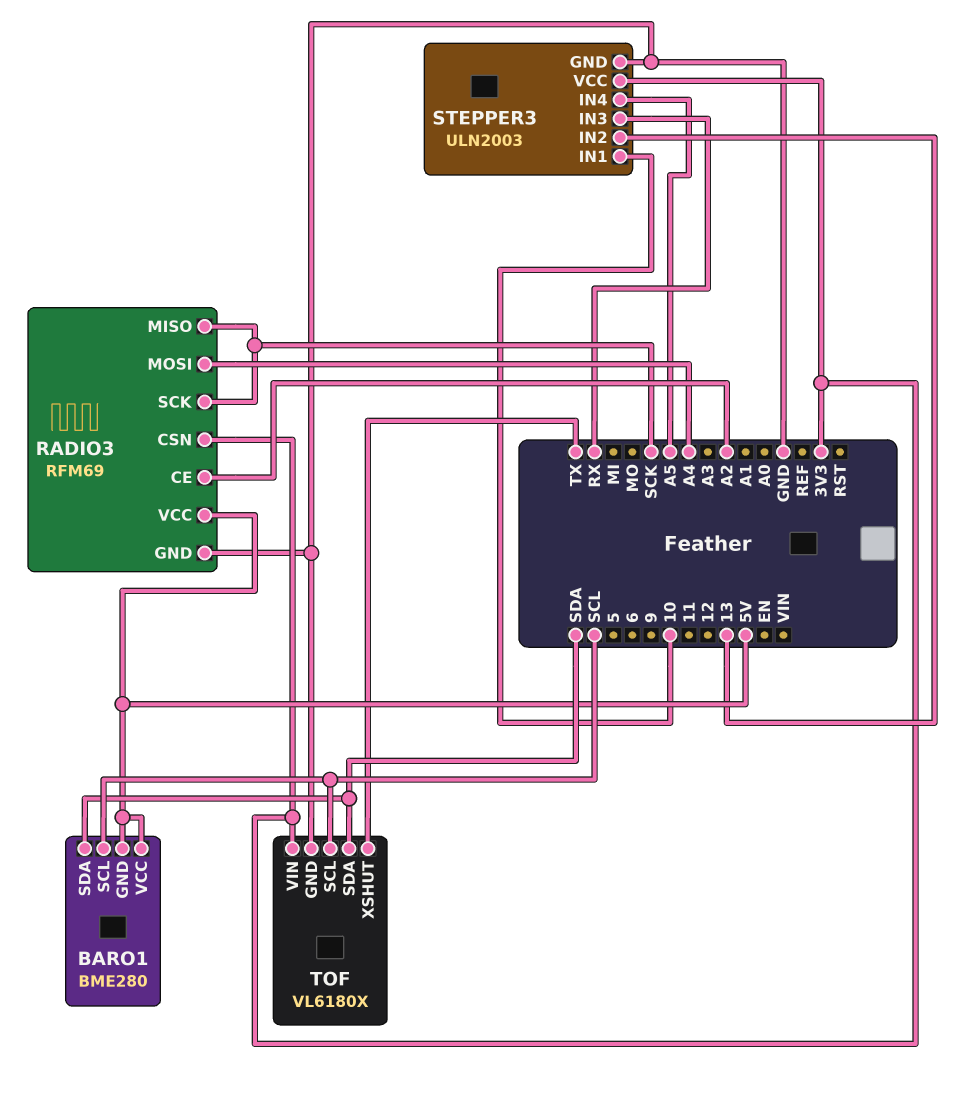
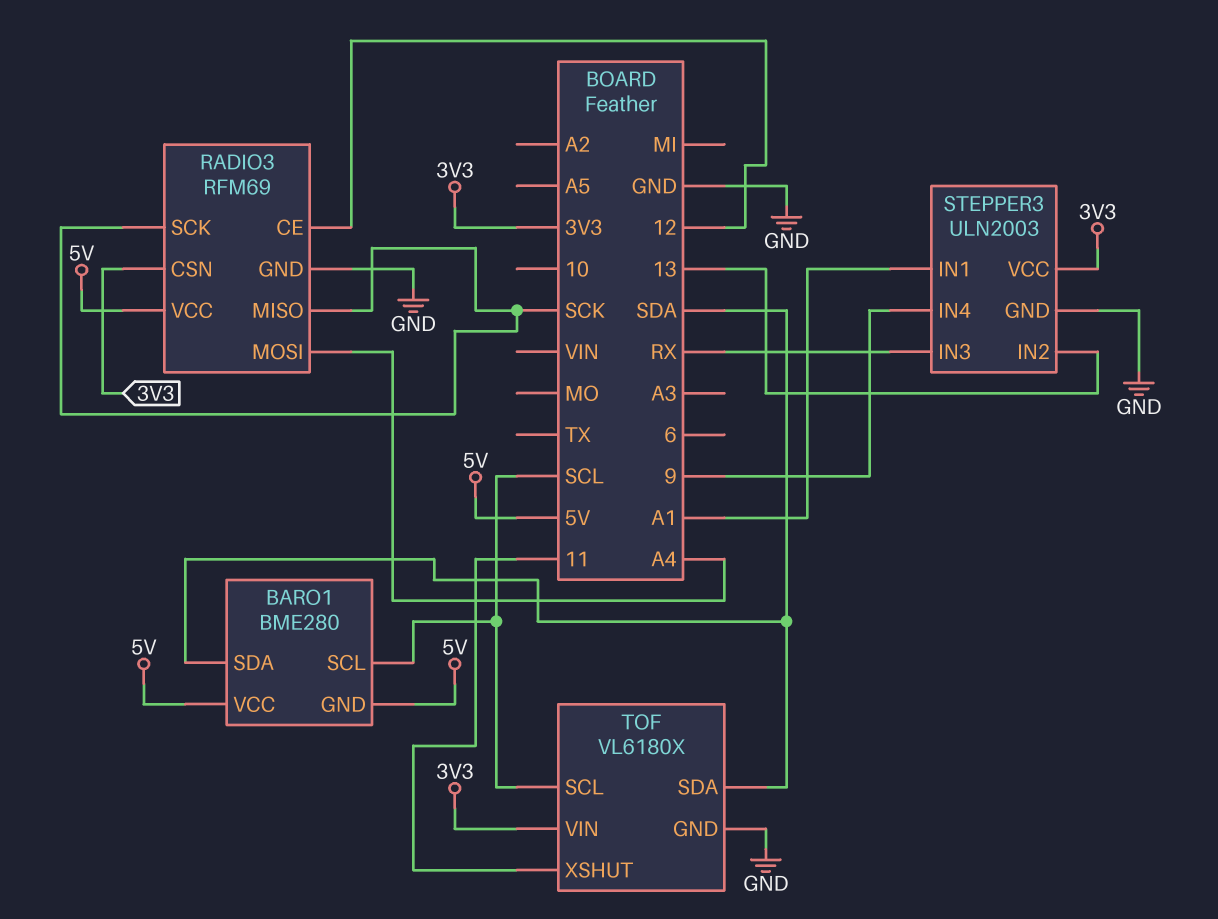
RADIO3 pin CE: A2 -> 12
STEPPER3 pin IN1: 10 -> A1
STEPPER3 pin IN4: A5 -> 9
TOF pin XSHUT: TX -> 11

